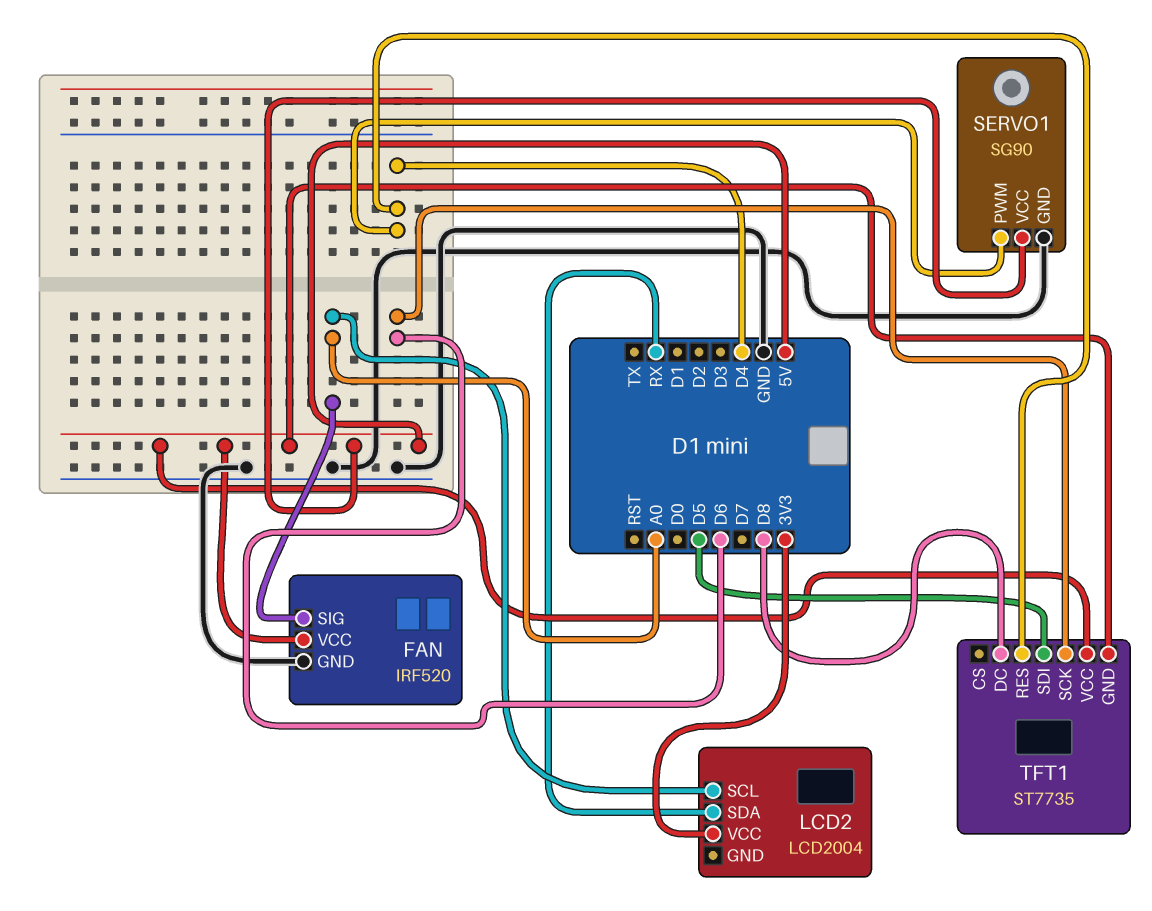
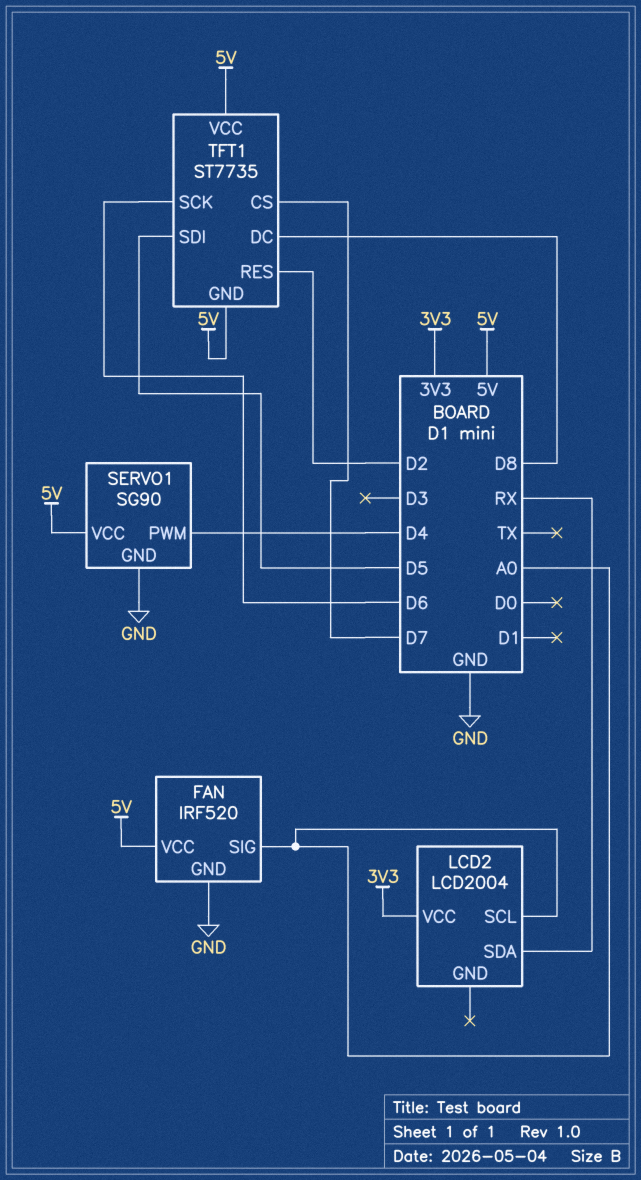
TFT1 pin CS: none -> D7
TFT1 pin RES: D4 -> D2

